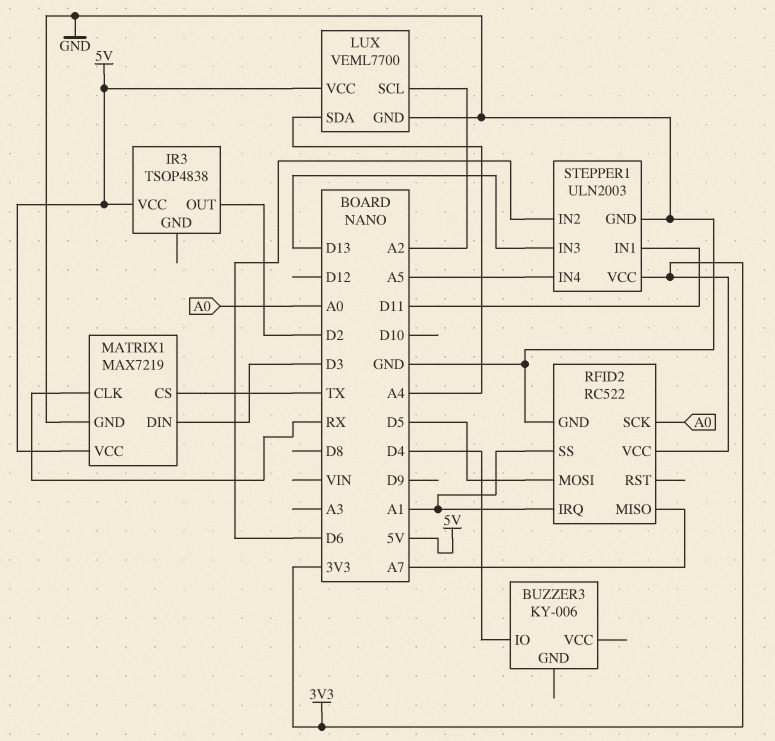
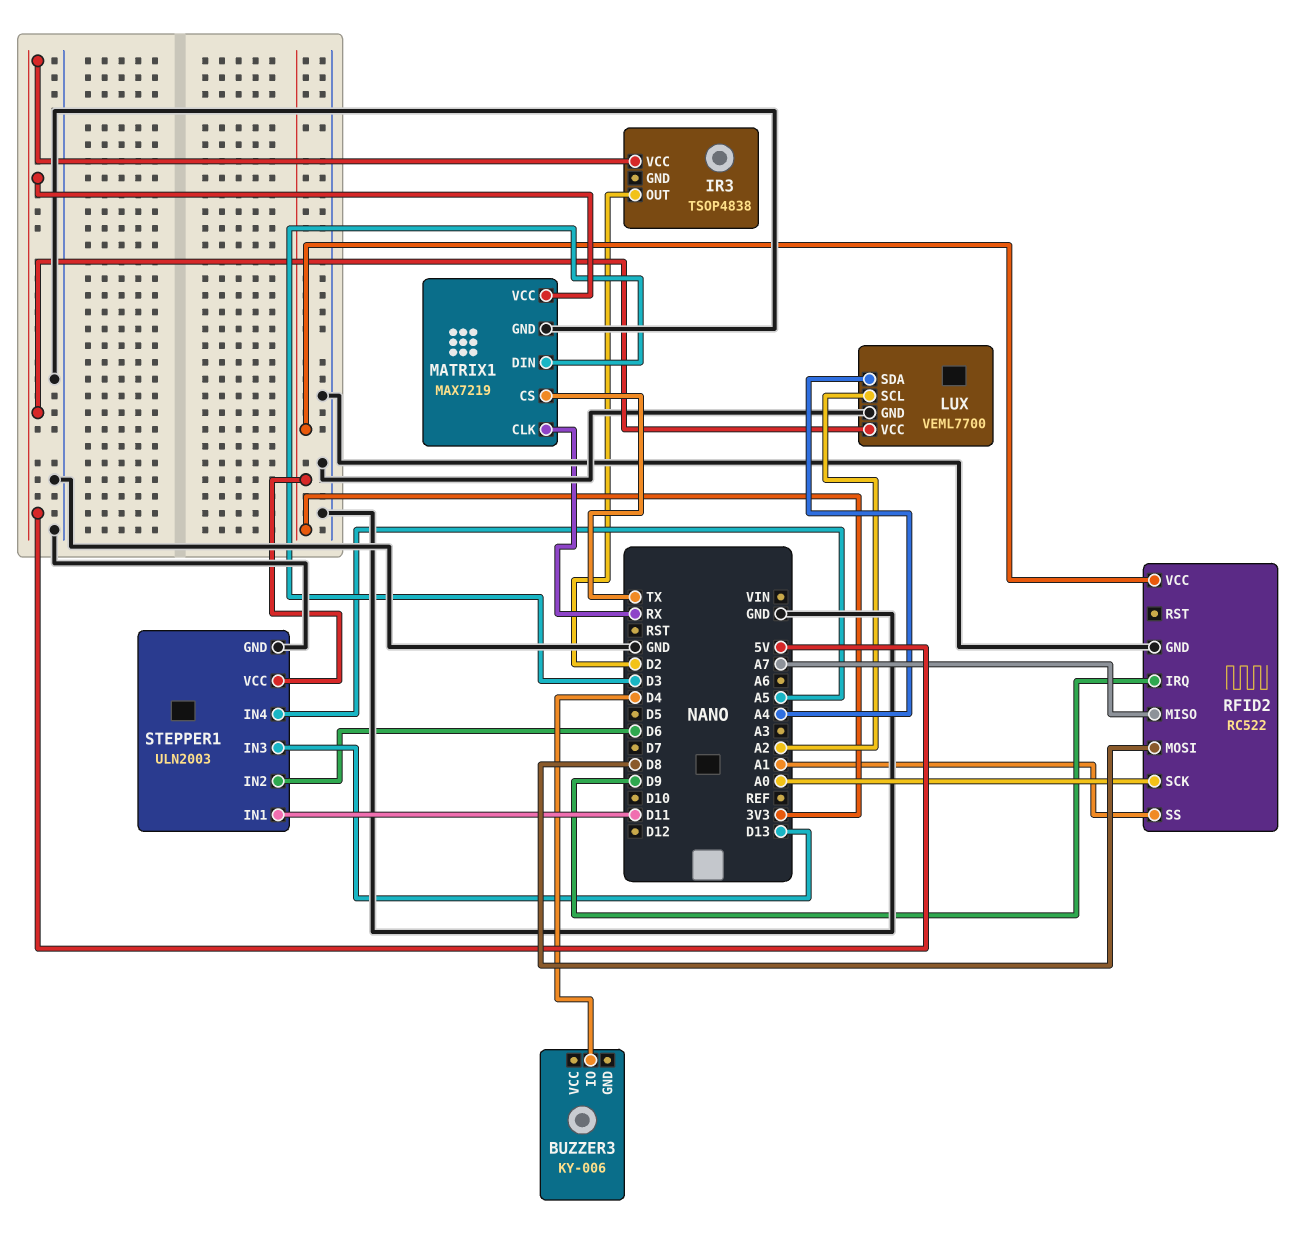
RFID2 pin IRQ: A1 -> D9
RFID2 pin MOSI: D5 -> D8

